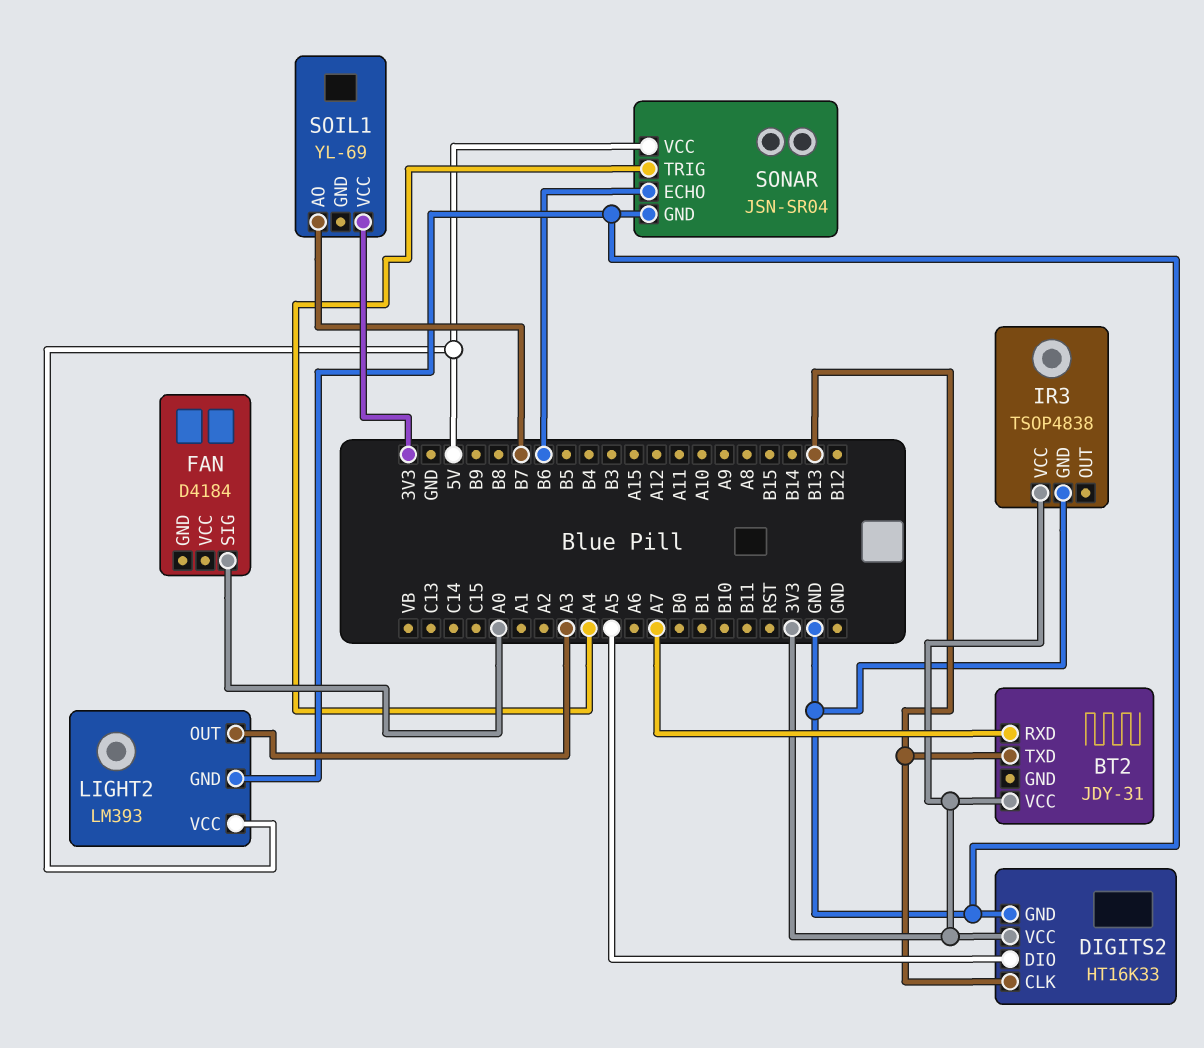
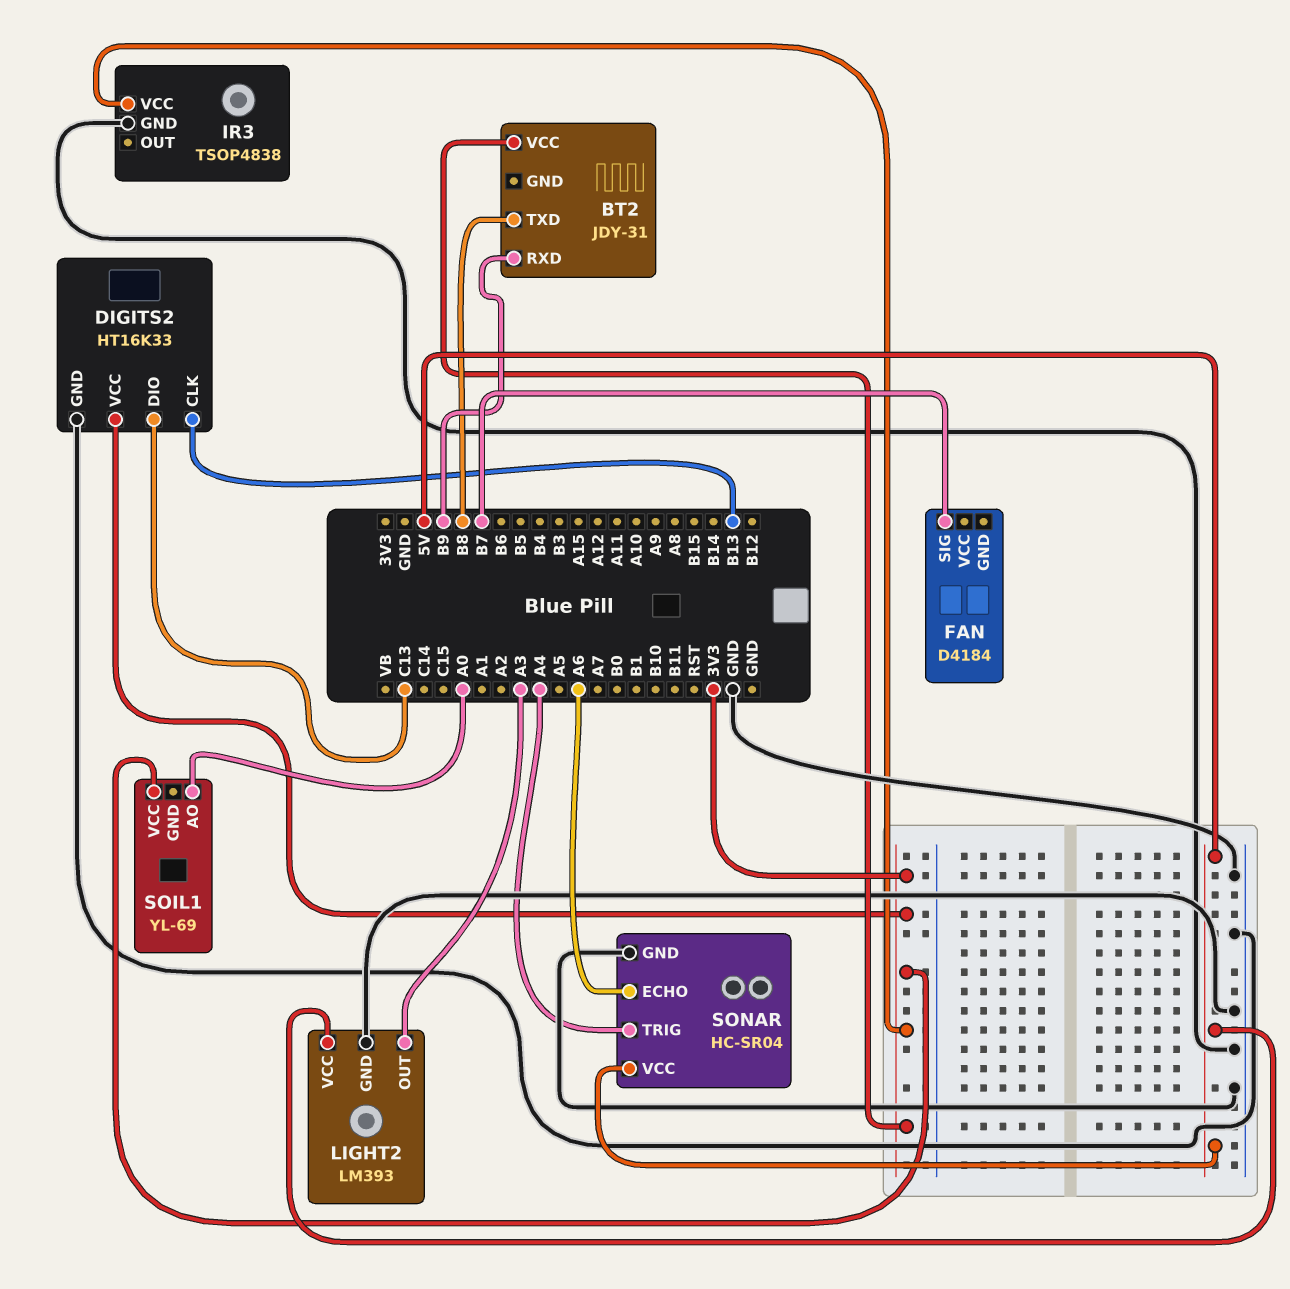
BT2 pin RXD: A7 -> B9
BT2 pin TXD: B13 -> B8
DIGITS2 pin DIO: A5 -> C13
FAN pin SIG: A0 -> B7
SOIL1 pin AO: B7 -> A0
SONAR: JSN-SR04 -> HC-SR04
SONAR pin ECHO: B6 -> A6

